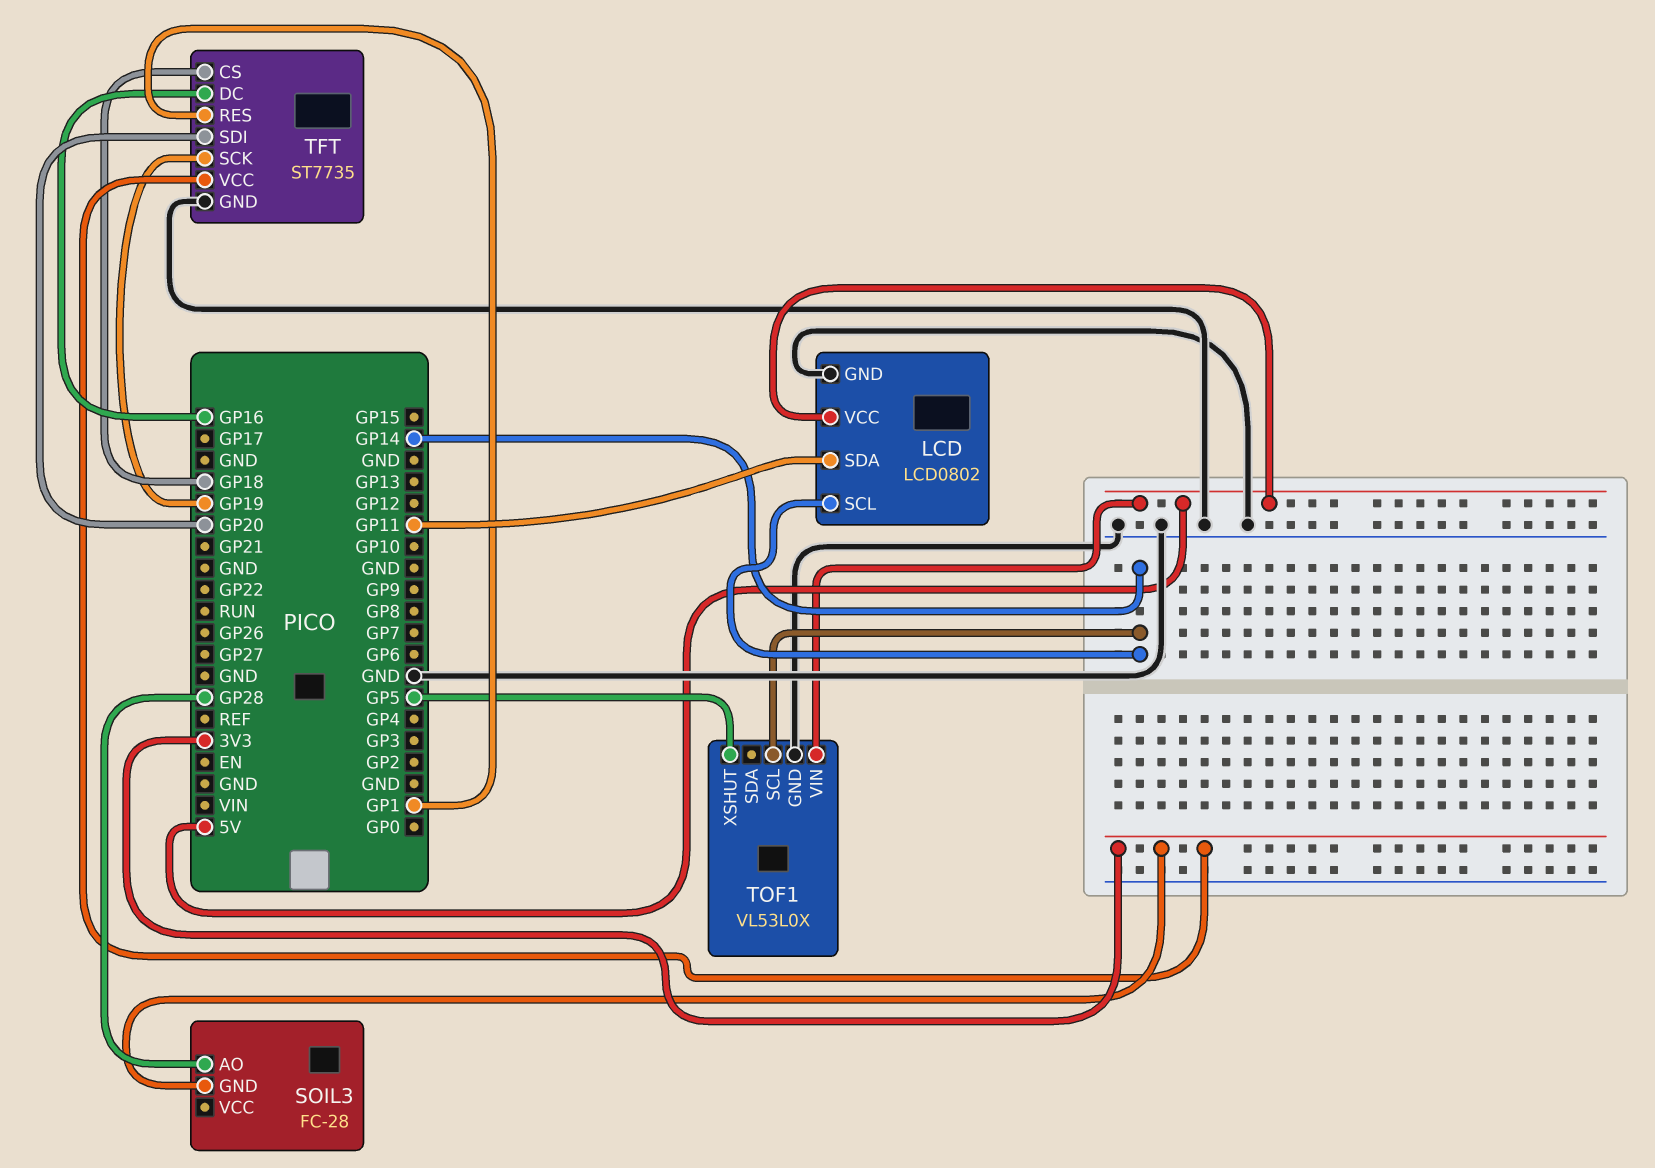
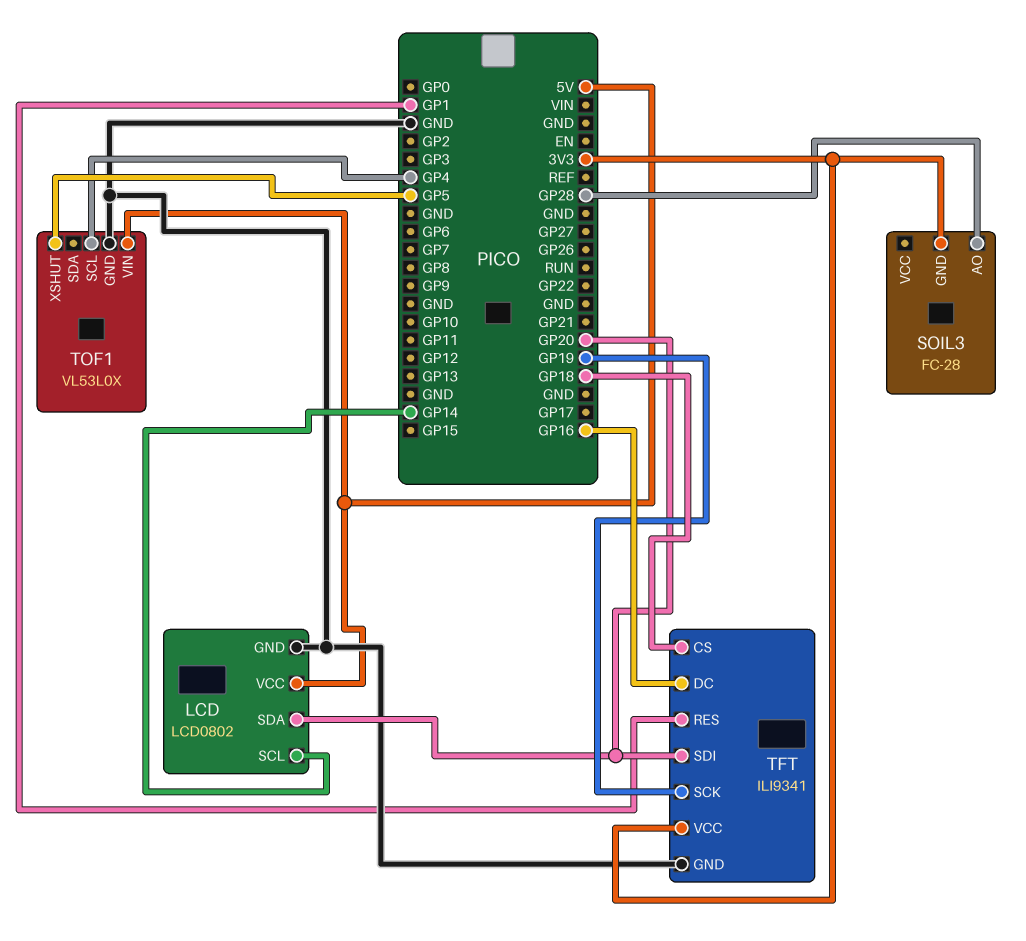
LCD pin SDA: GP11 -> GP20
TFT: ST7735 -> ILI9341
TOF1 pin SCL: GP14 -> GP4

